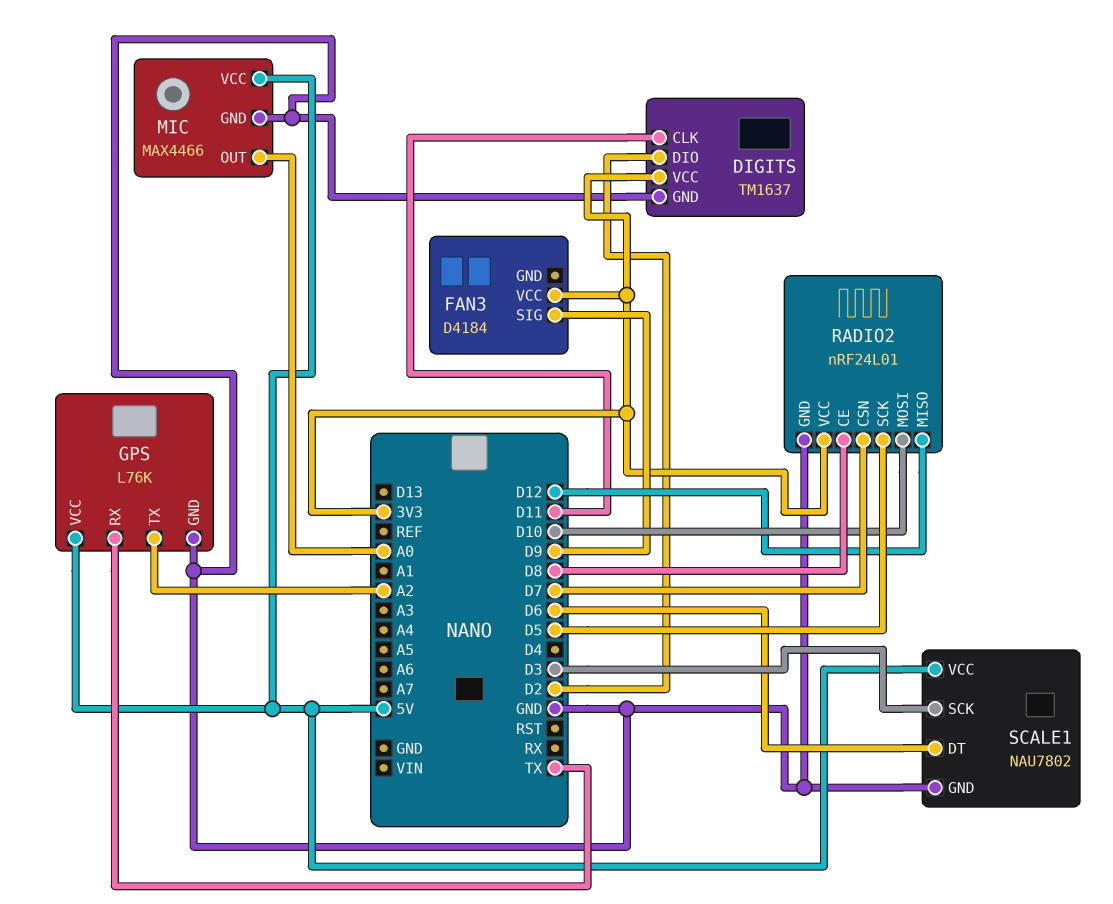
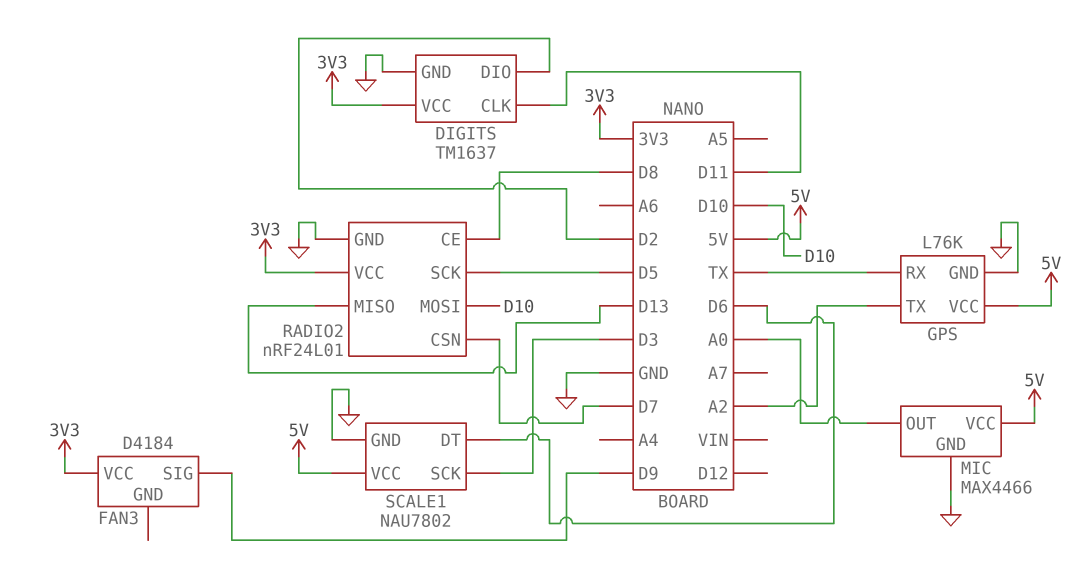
RADIO2 pin MISO: D12 -> D13

